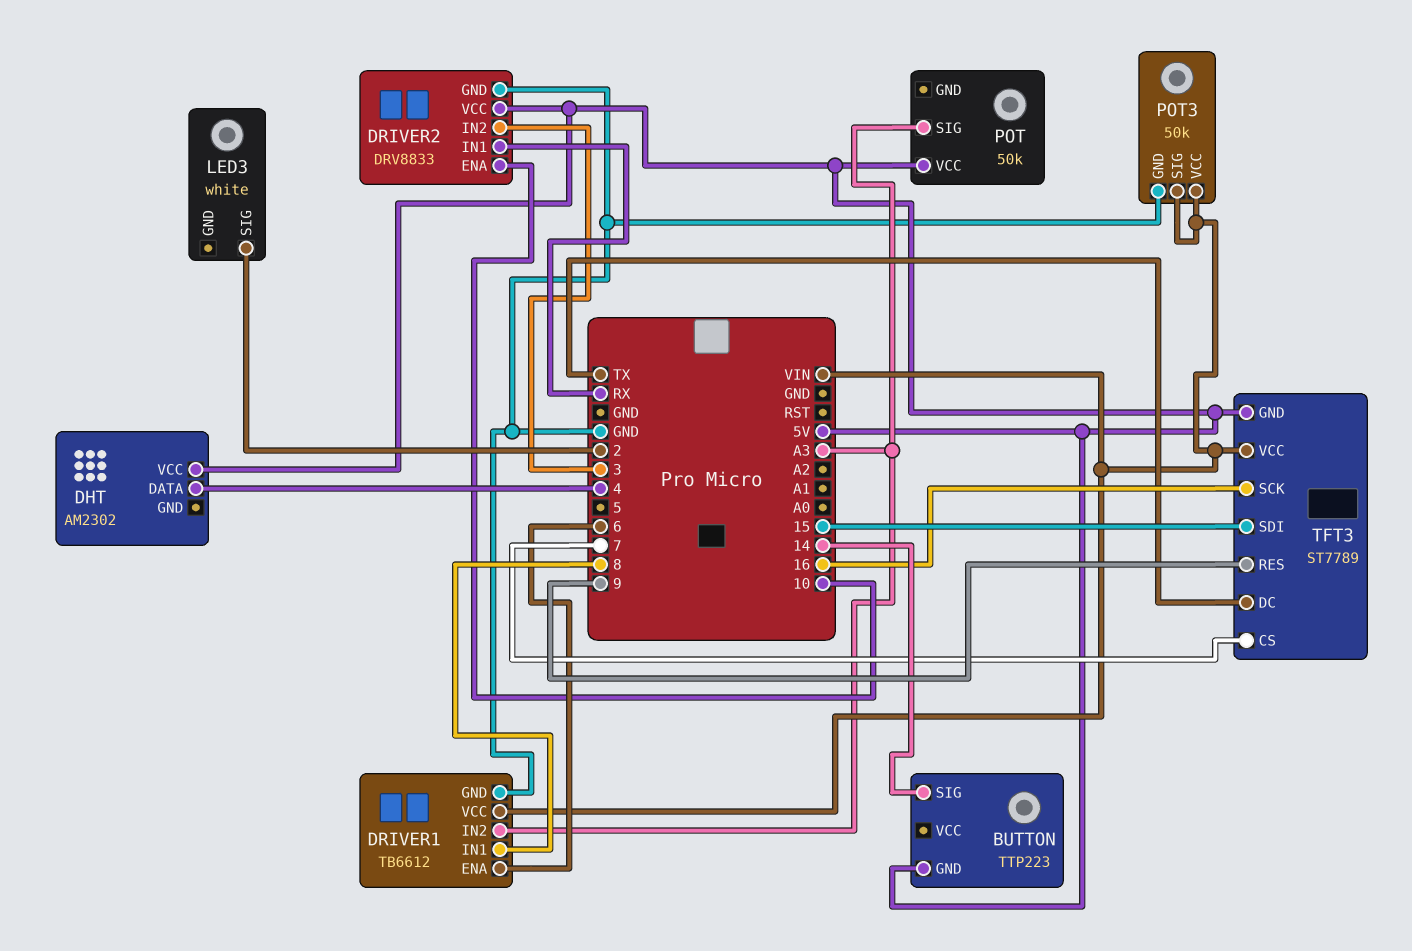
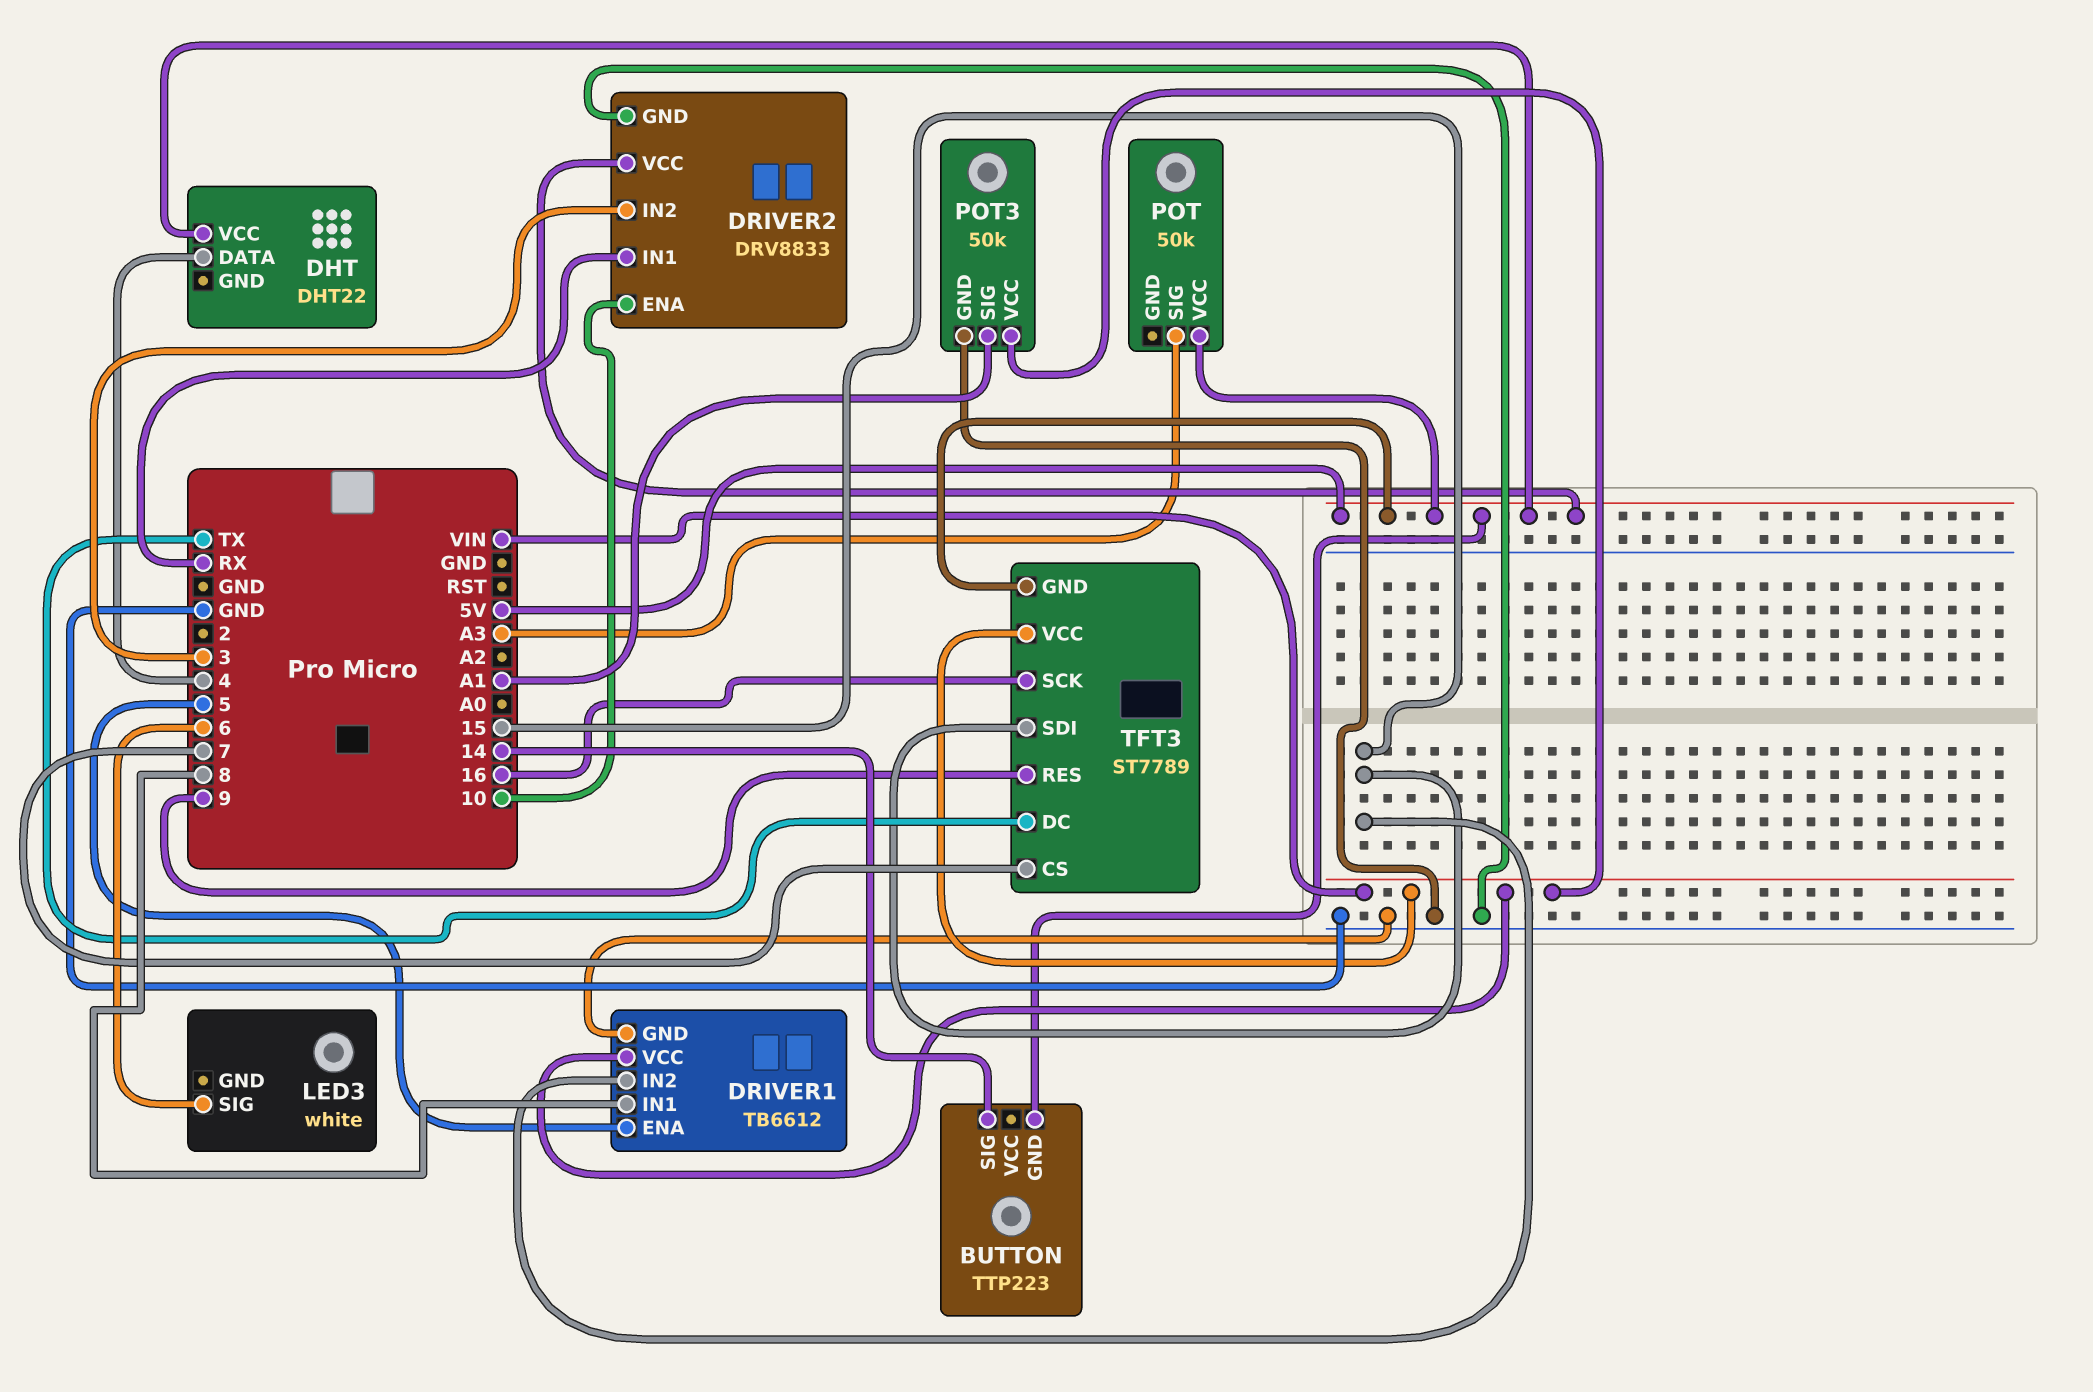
DHT: AM2302 -> DHT22
DRIVER1 pin ENA: 6 -> 5
DRIVER1 pin IN2: A3 -> 15
LED3 pin SIG: 2 -> 6
POT3 pin SIG: VIN -> A1

